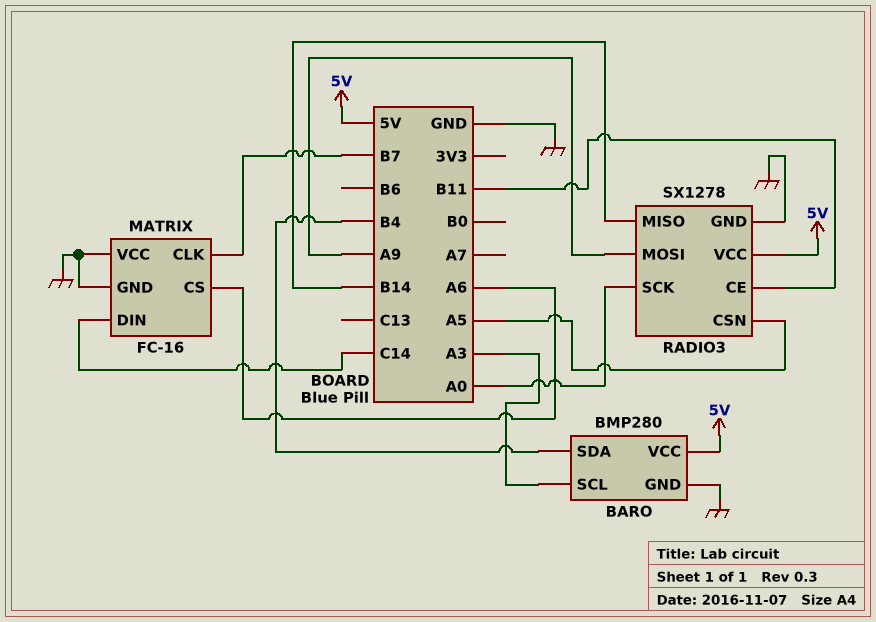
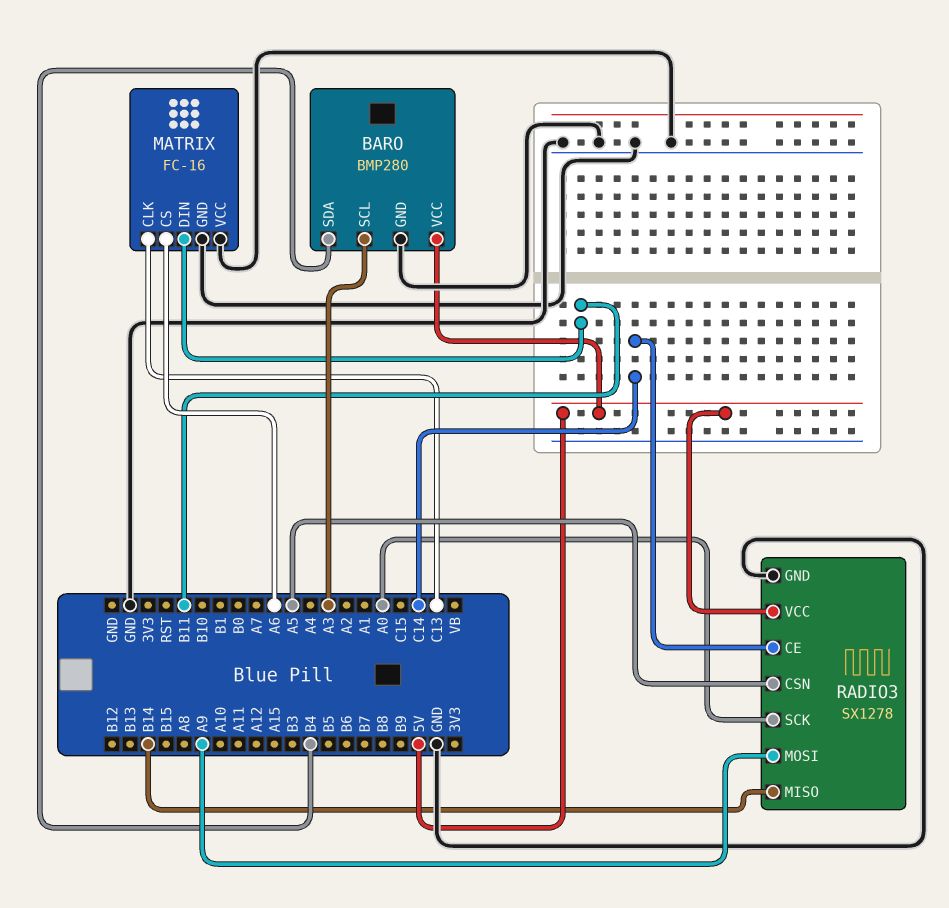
MATRIX pin CLK: B7 -> C13
MATRIX pin DIN: C14 -> B11
RADIO3 pin CE: B11 -> C14

